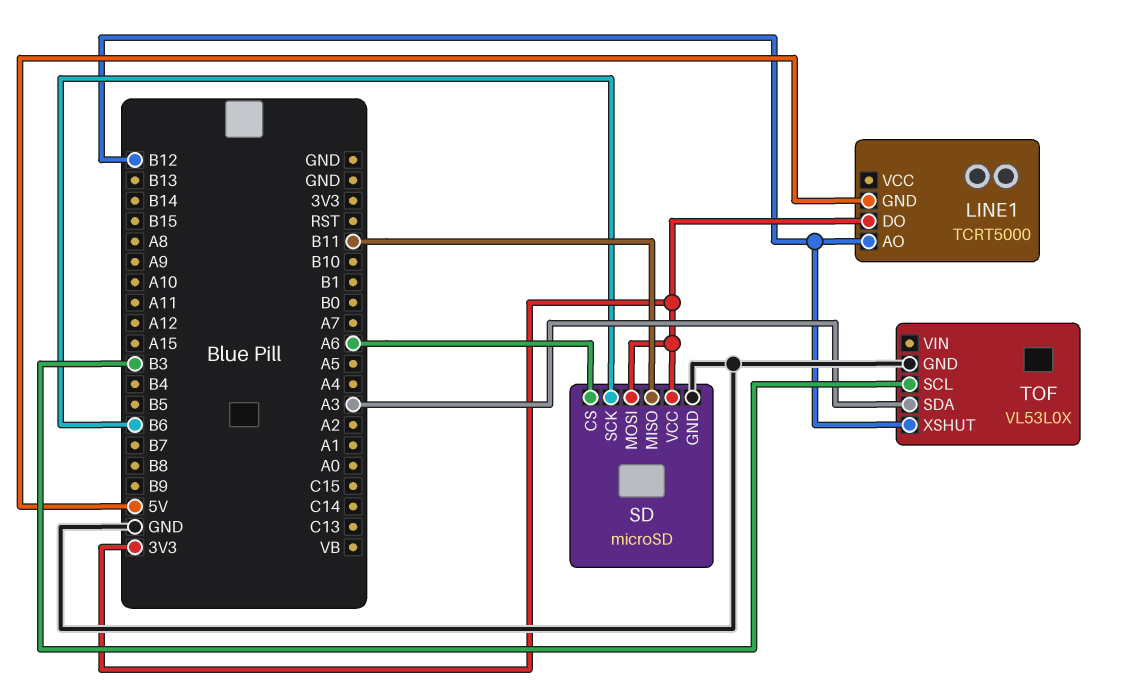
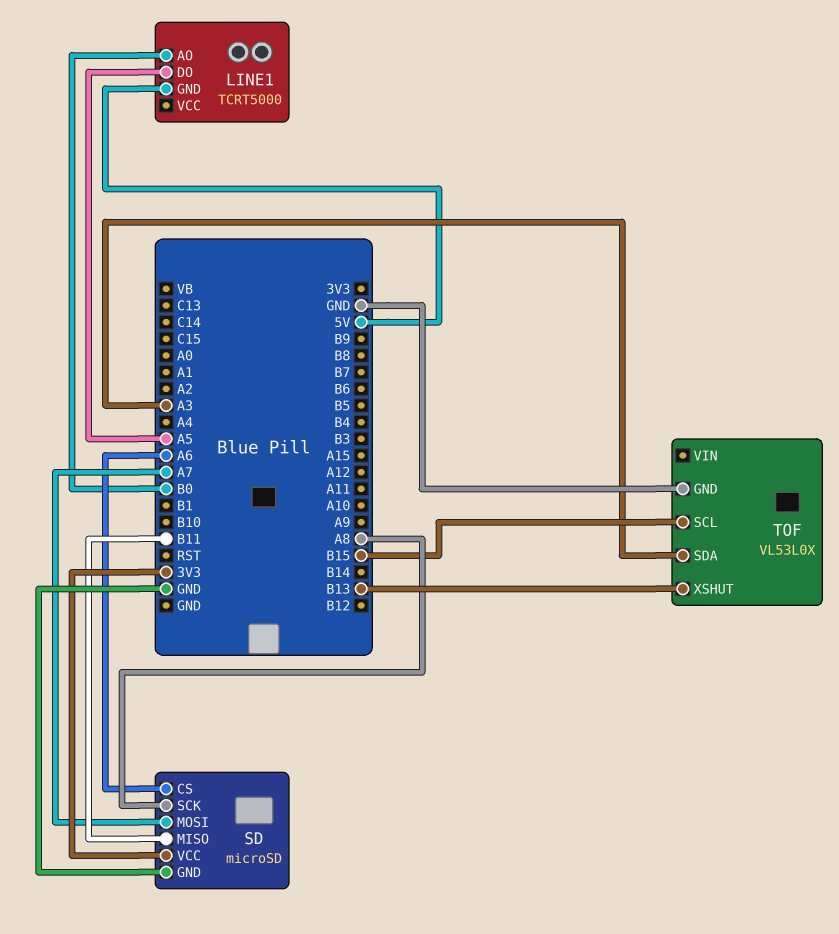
LINE1 pin AO: B12 -> B0
LINE1 pin DO: 3V3 -> A5
SD pin MOSI: 3V3 -> A7
SD pin SCK: B6 -> A8
TOF pin SCL: B3 -> B15
TOF pin XSHUT: B12 -> B13

